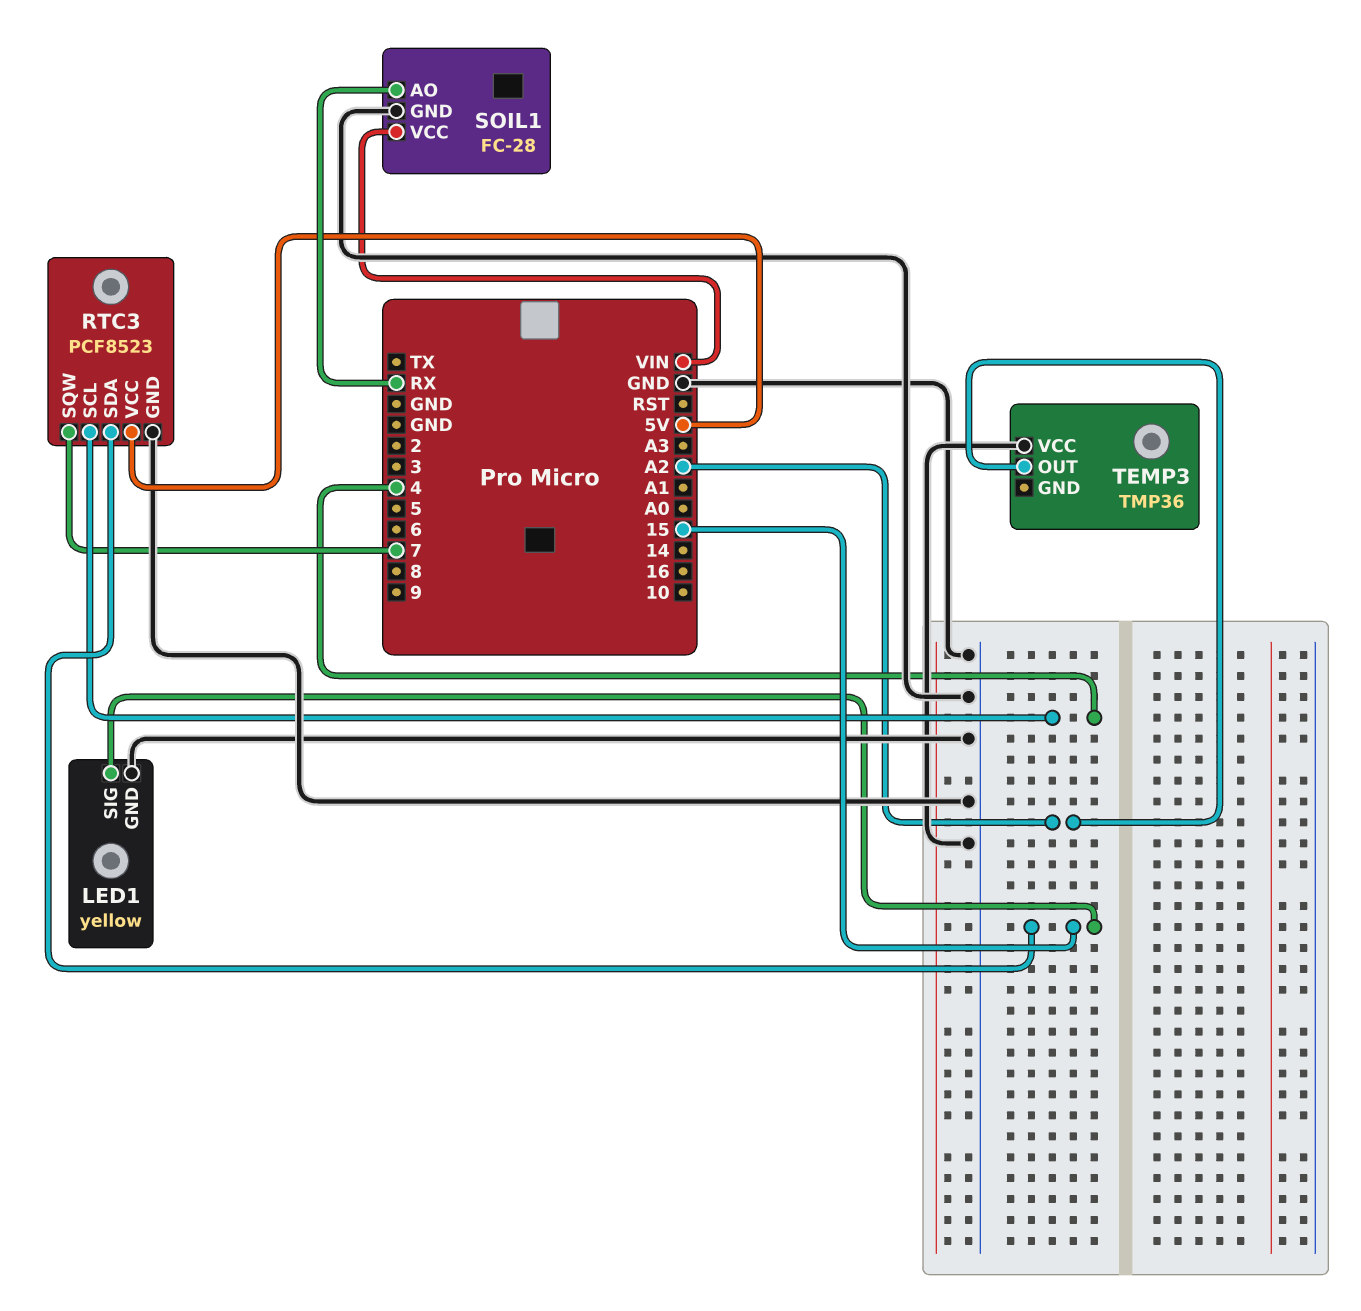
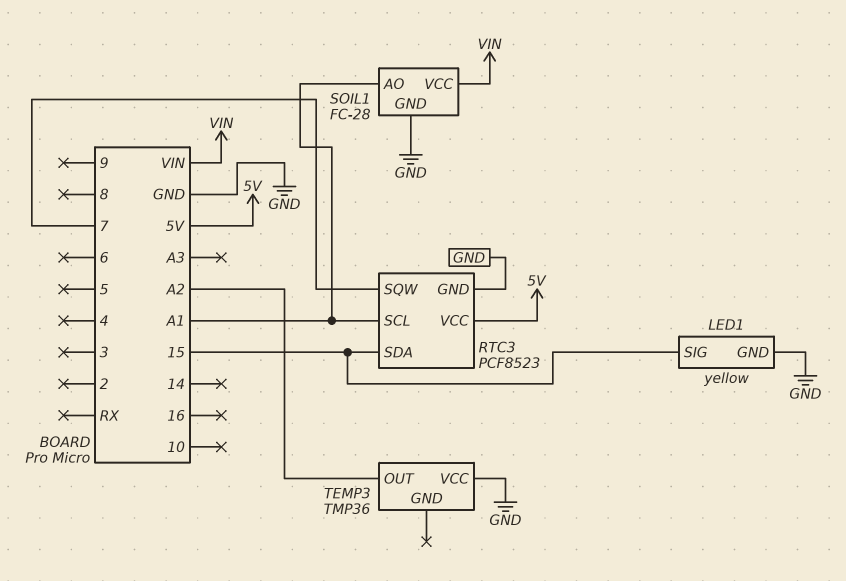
RTC3 pin SCL: 4 -> A1
SOIL1 pin AO: RX -> A1

